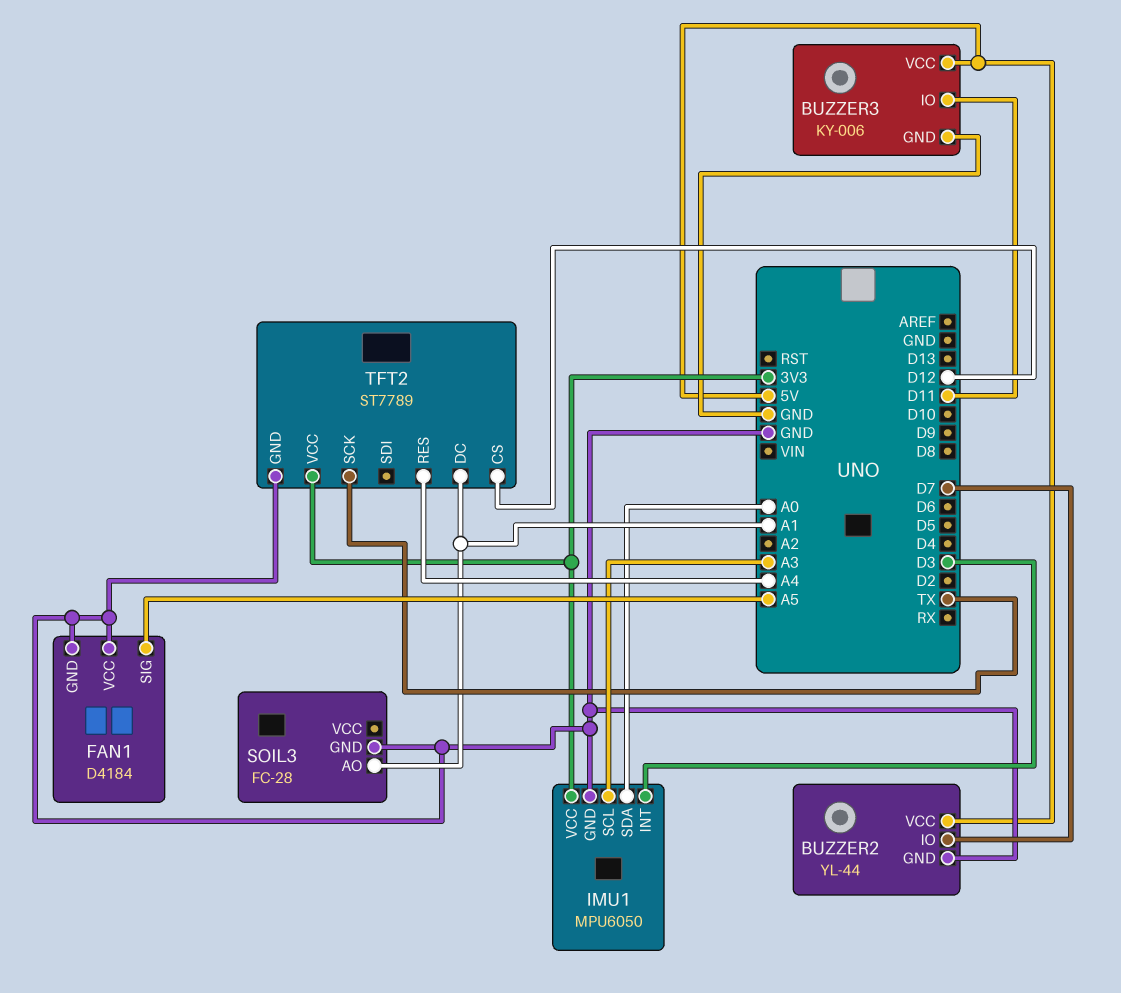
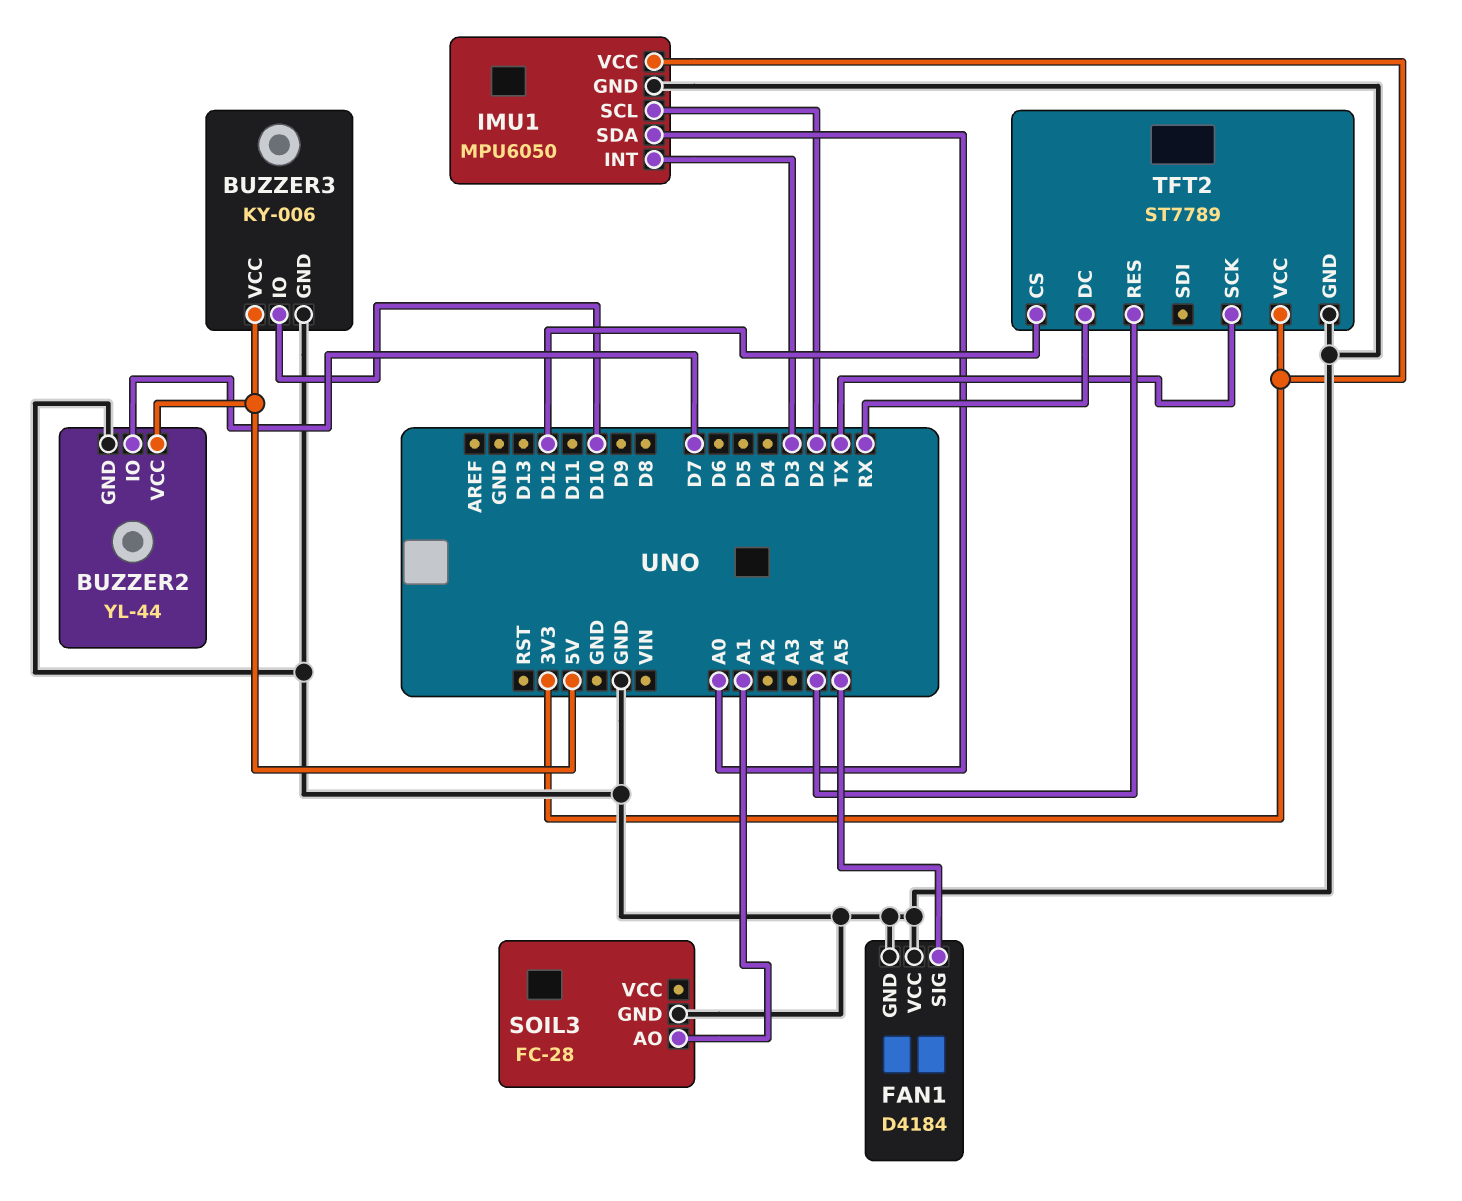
BUZZER3 pin IO: D11 -> D10
IMU1 pin SCL: A3 -> D2
TFT2 pin DC: A1 -> RX

